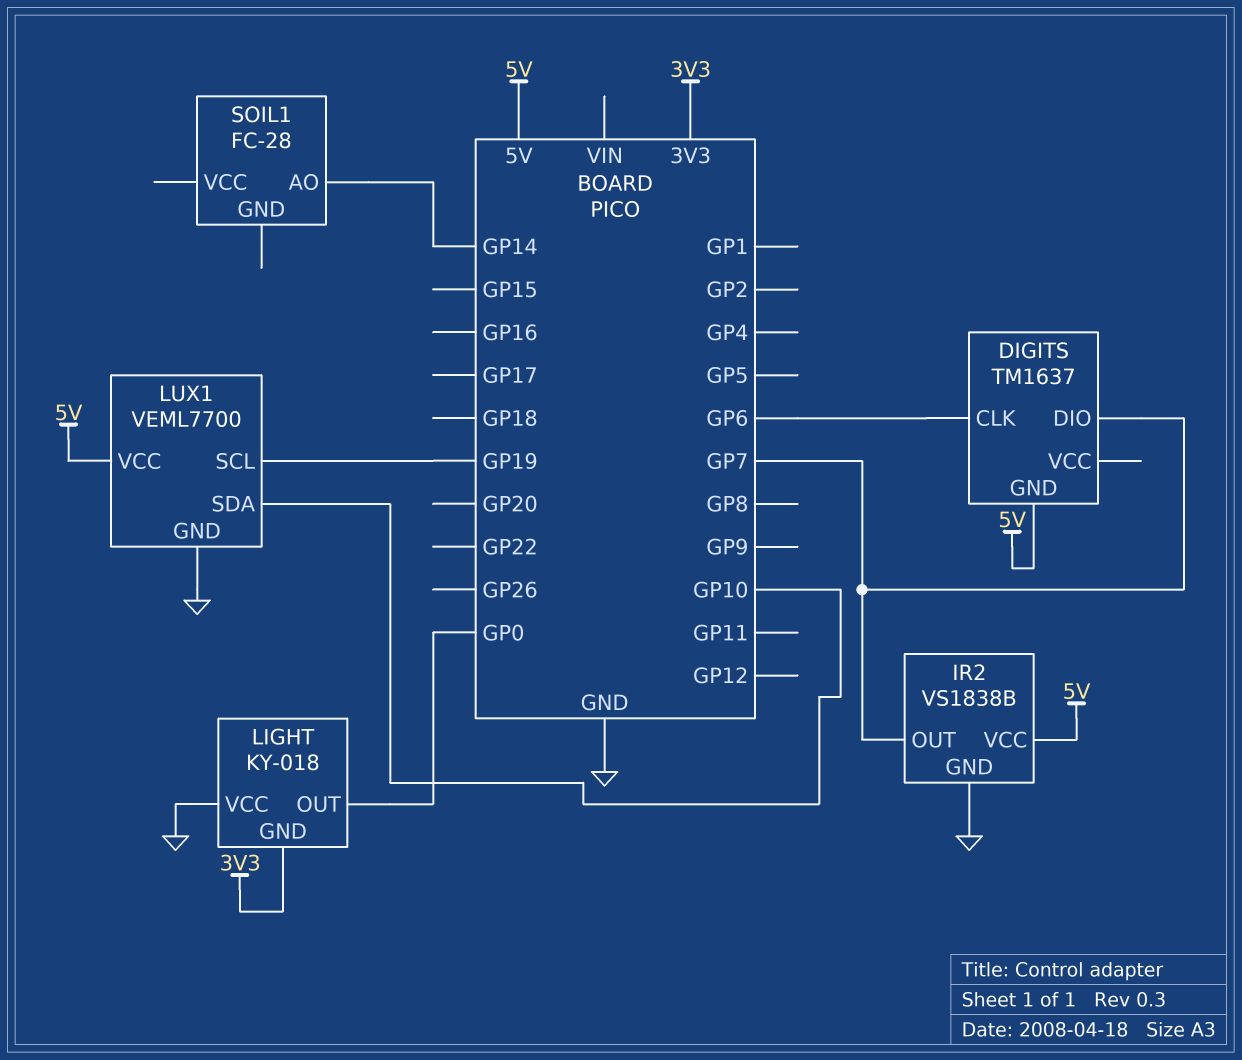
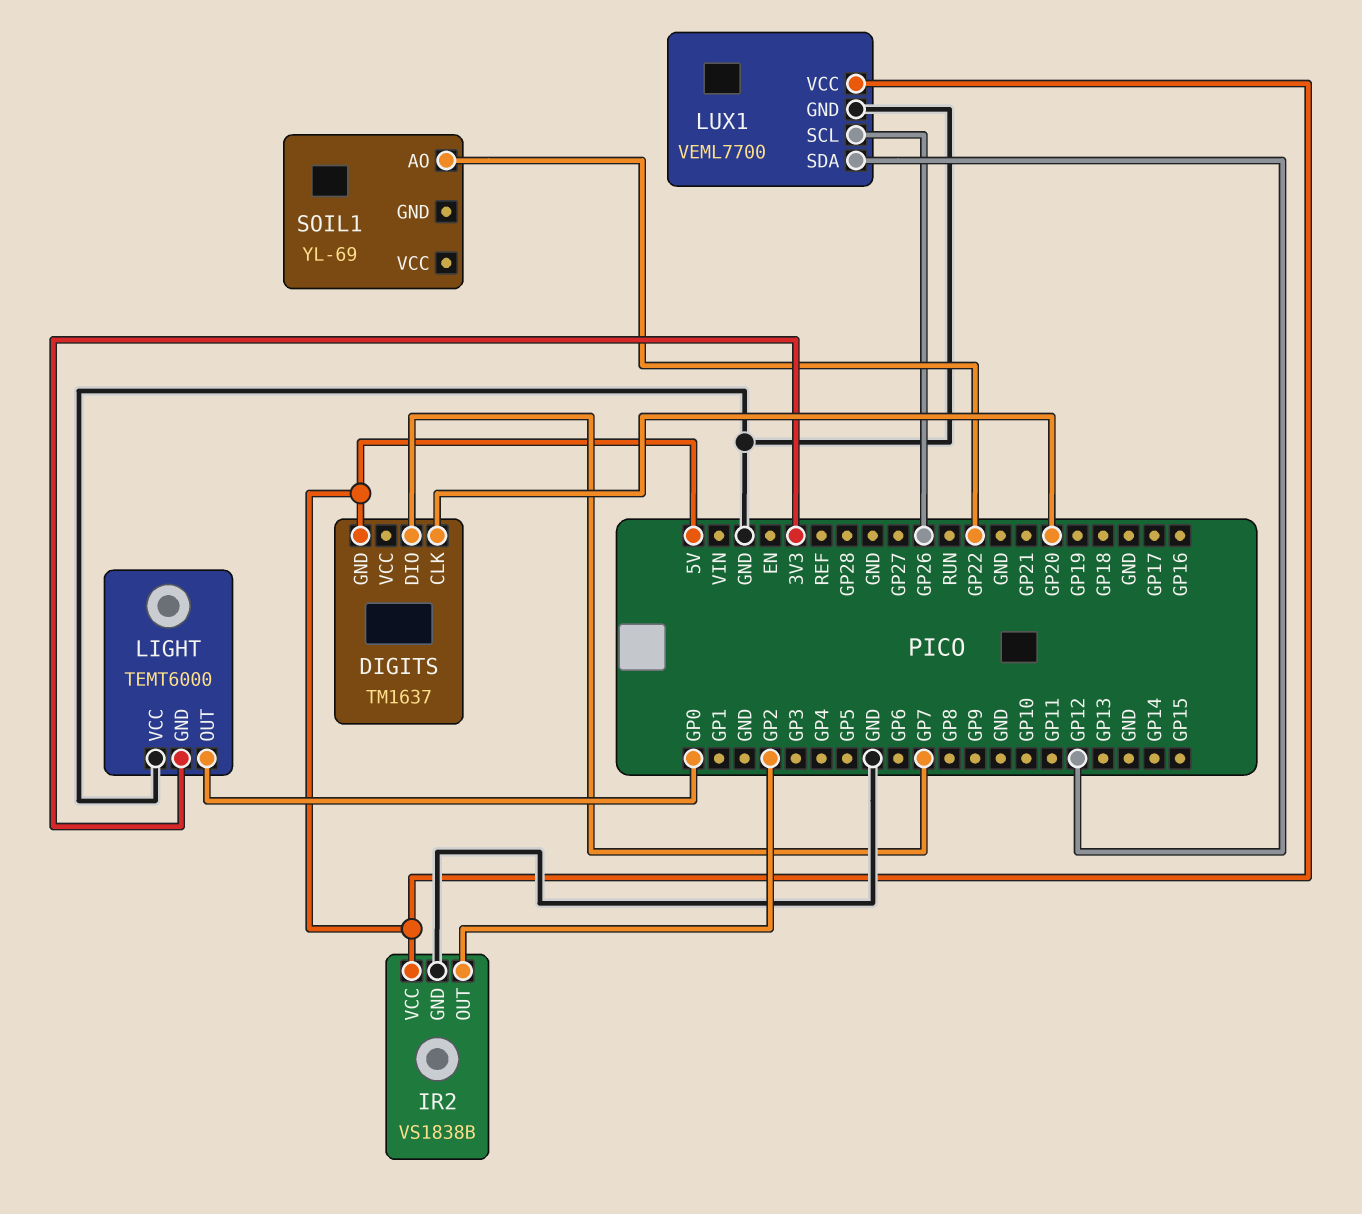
DIGITS pin CLK: GP6 -> GP20
IR2 pin OUT: GP7 -> GP2
LIGHT: KY-018 -> TEMT6000
LUX1 pin SCL: GP19 -> GP26
LUX1 pin SDA: GP10 -> GP12
SOIL1: FC-28 -> YL-69
SOIL1 pin AO: GP14 -> GP22

